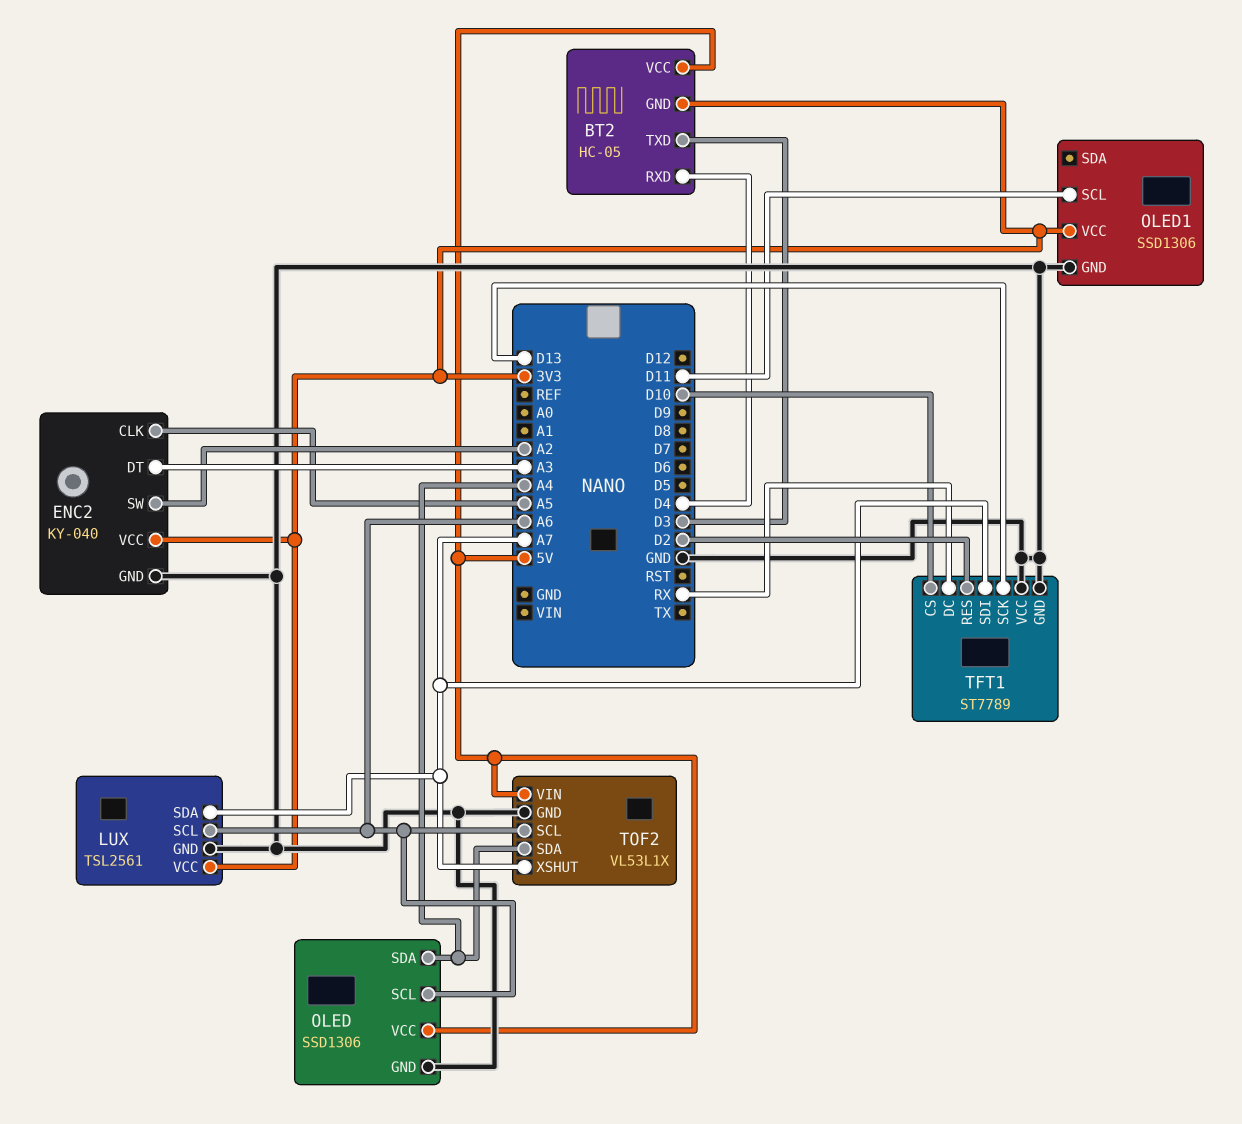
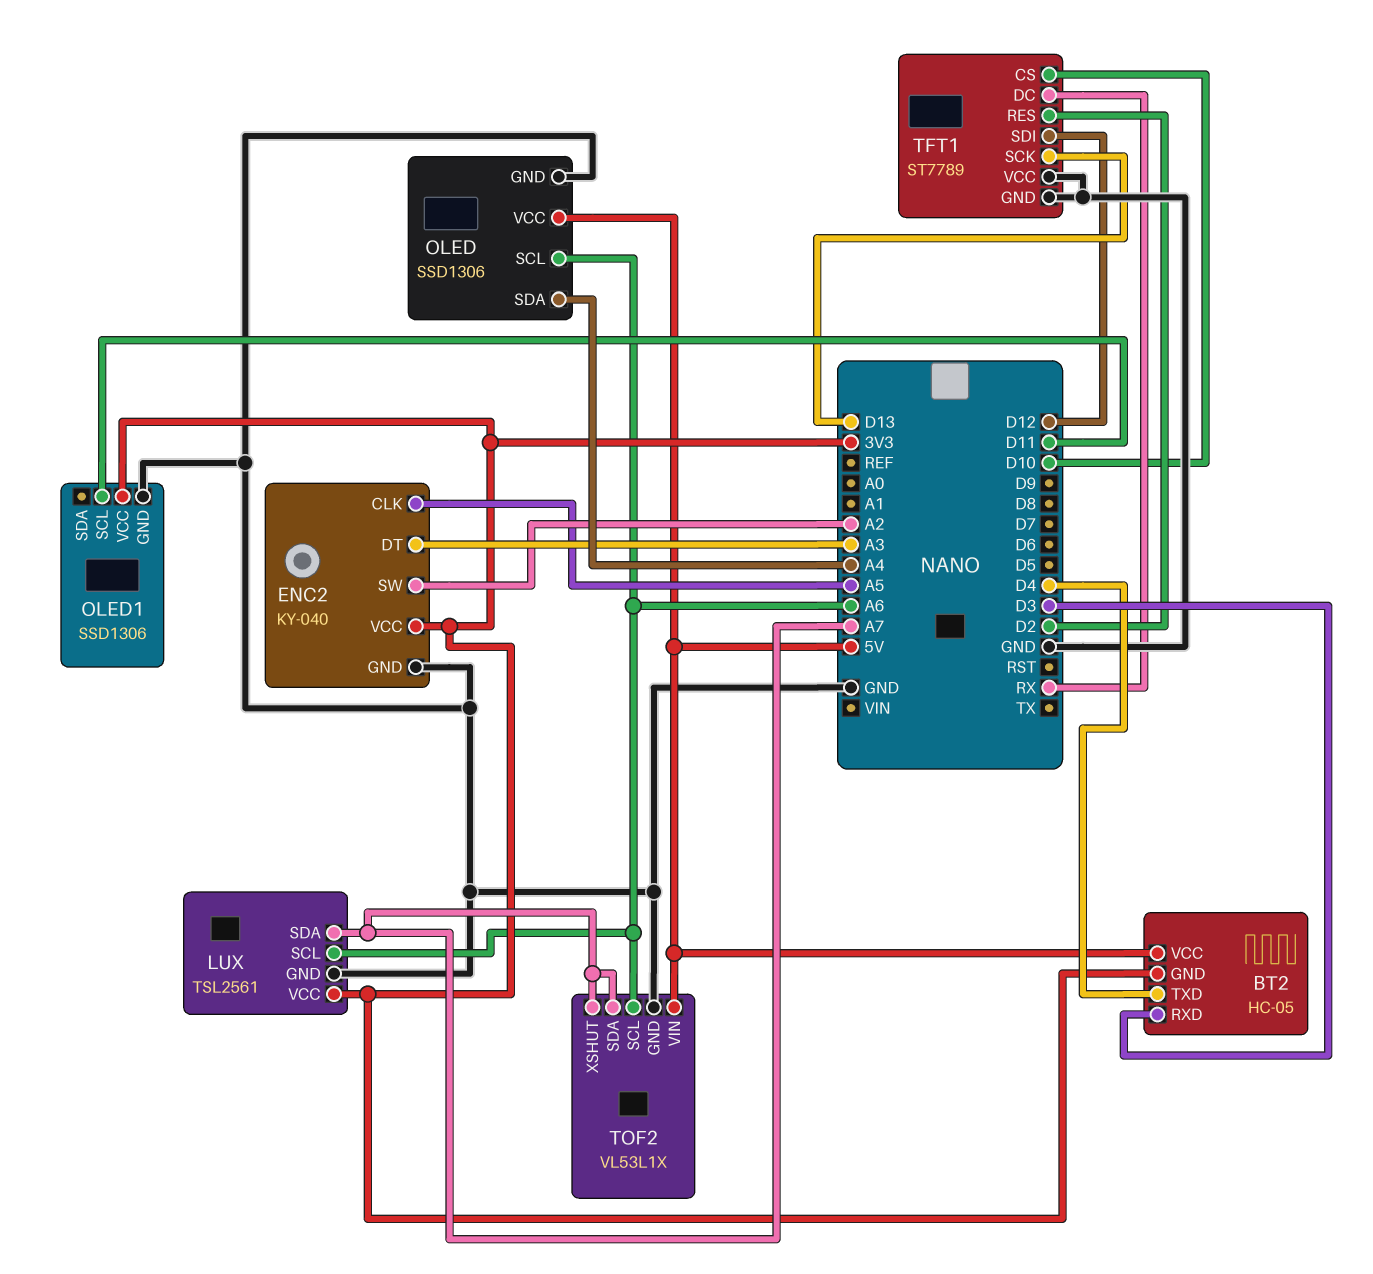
BT2 pin RXD: D4 -> D3
BT2 pin TXD: D3 -> D4
TFT1 pin SDI: A7 -> D12
TOF2 pin SDA: A4 -> A7

